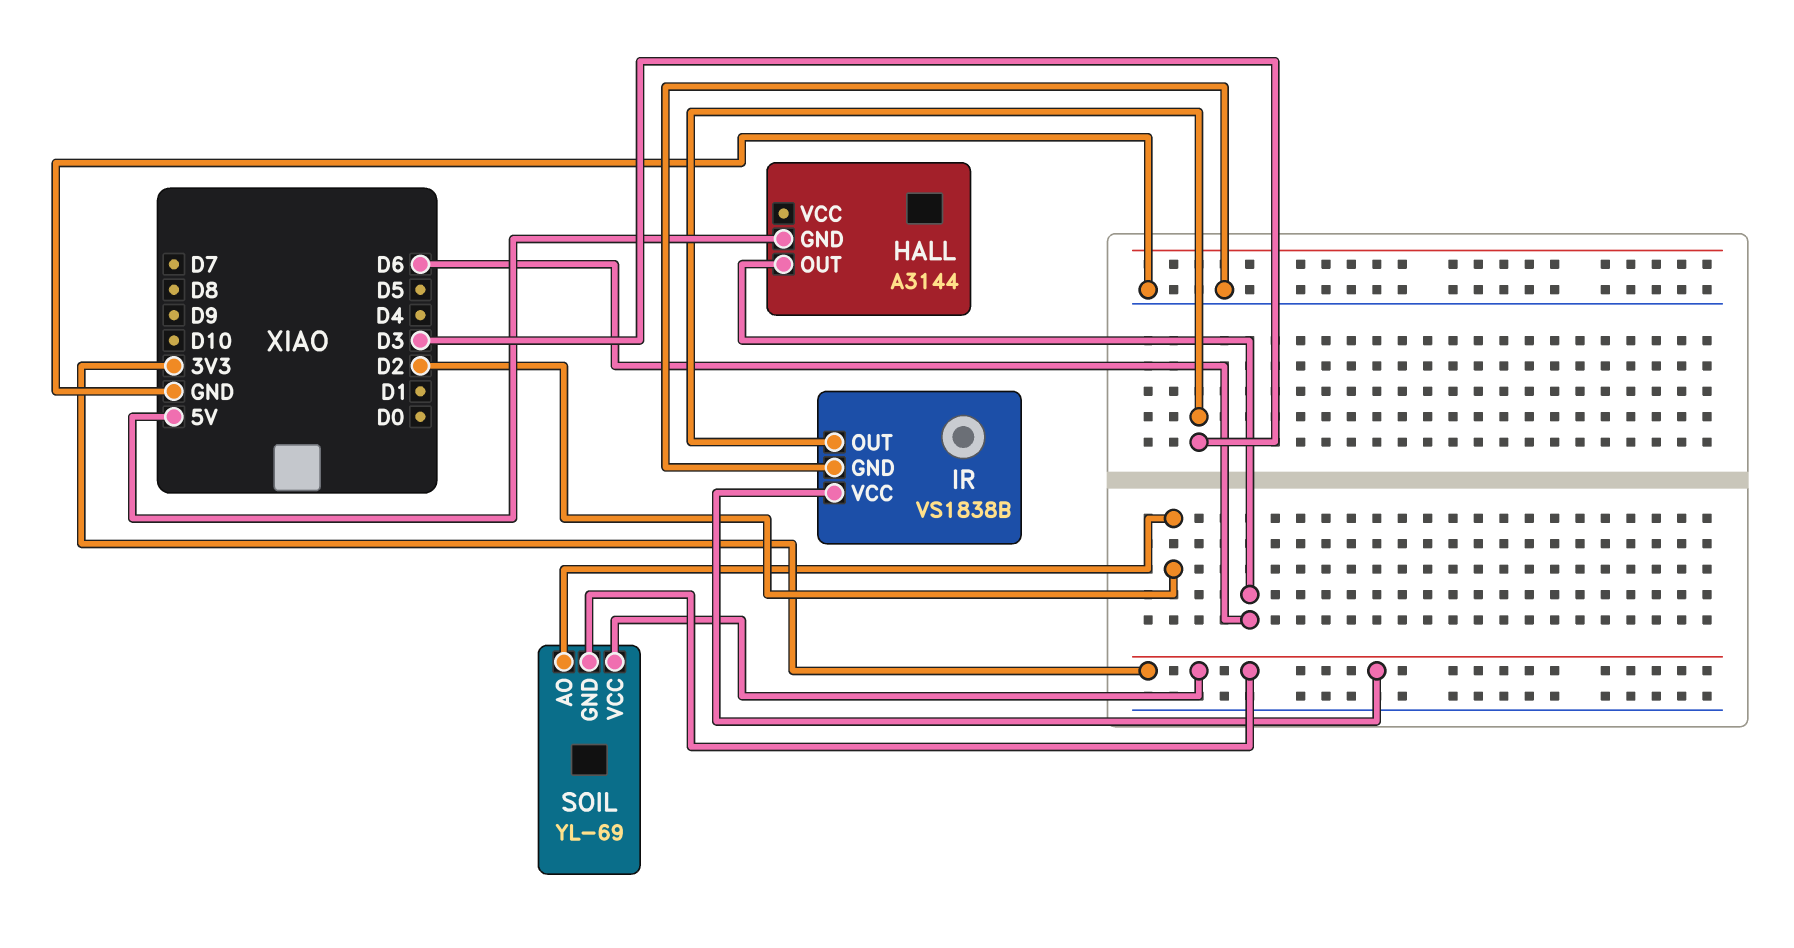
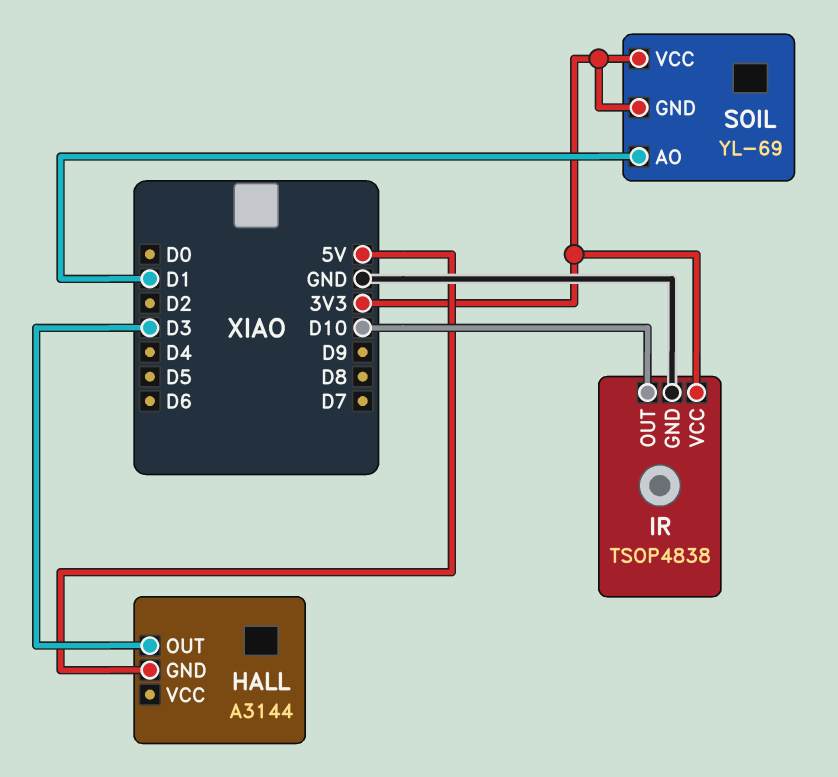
HALL pin OUT: D6 -> D3
IR: VS1838B -> TSOP4838
IR pin OUT: D3 -> D10
SOIL pin AO: D2 -> D1

